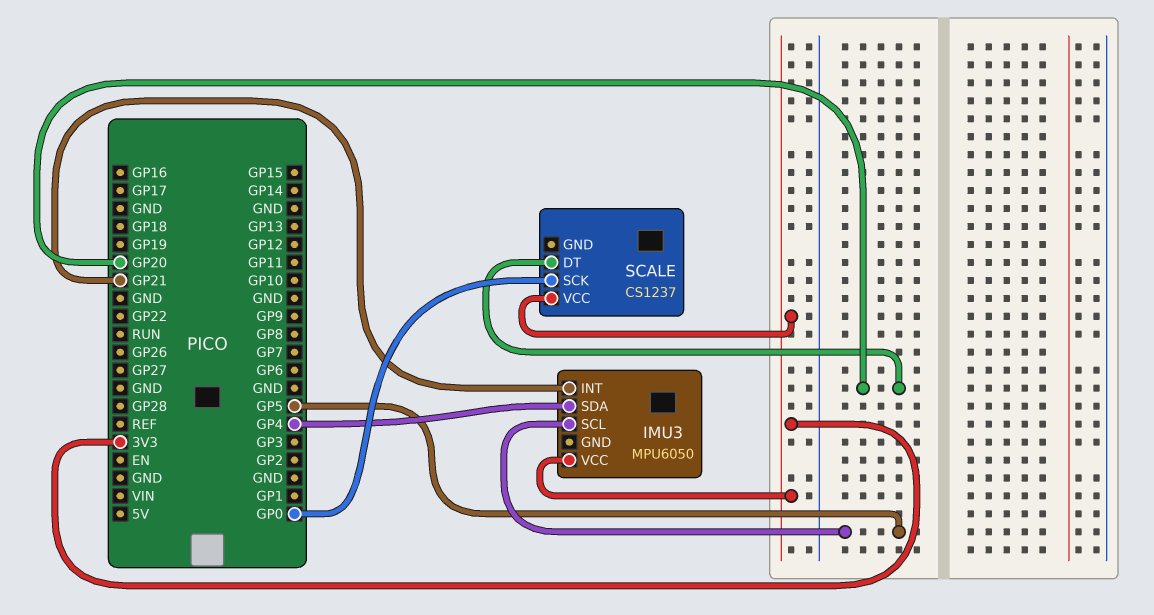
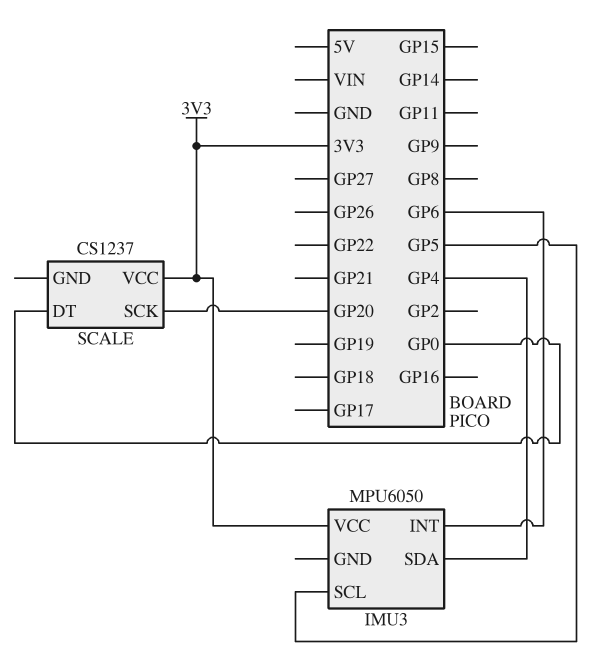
IMU3 pin INT: GP21 -> GP6
SCALE pin DT: GP20 -> GP0
SCALE pin SCK: GP0 -> GP20

